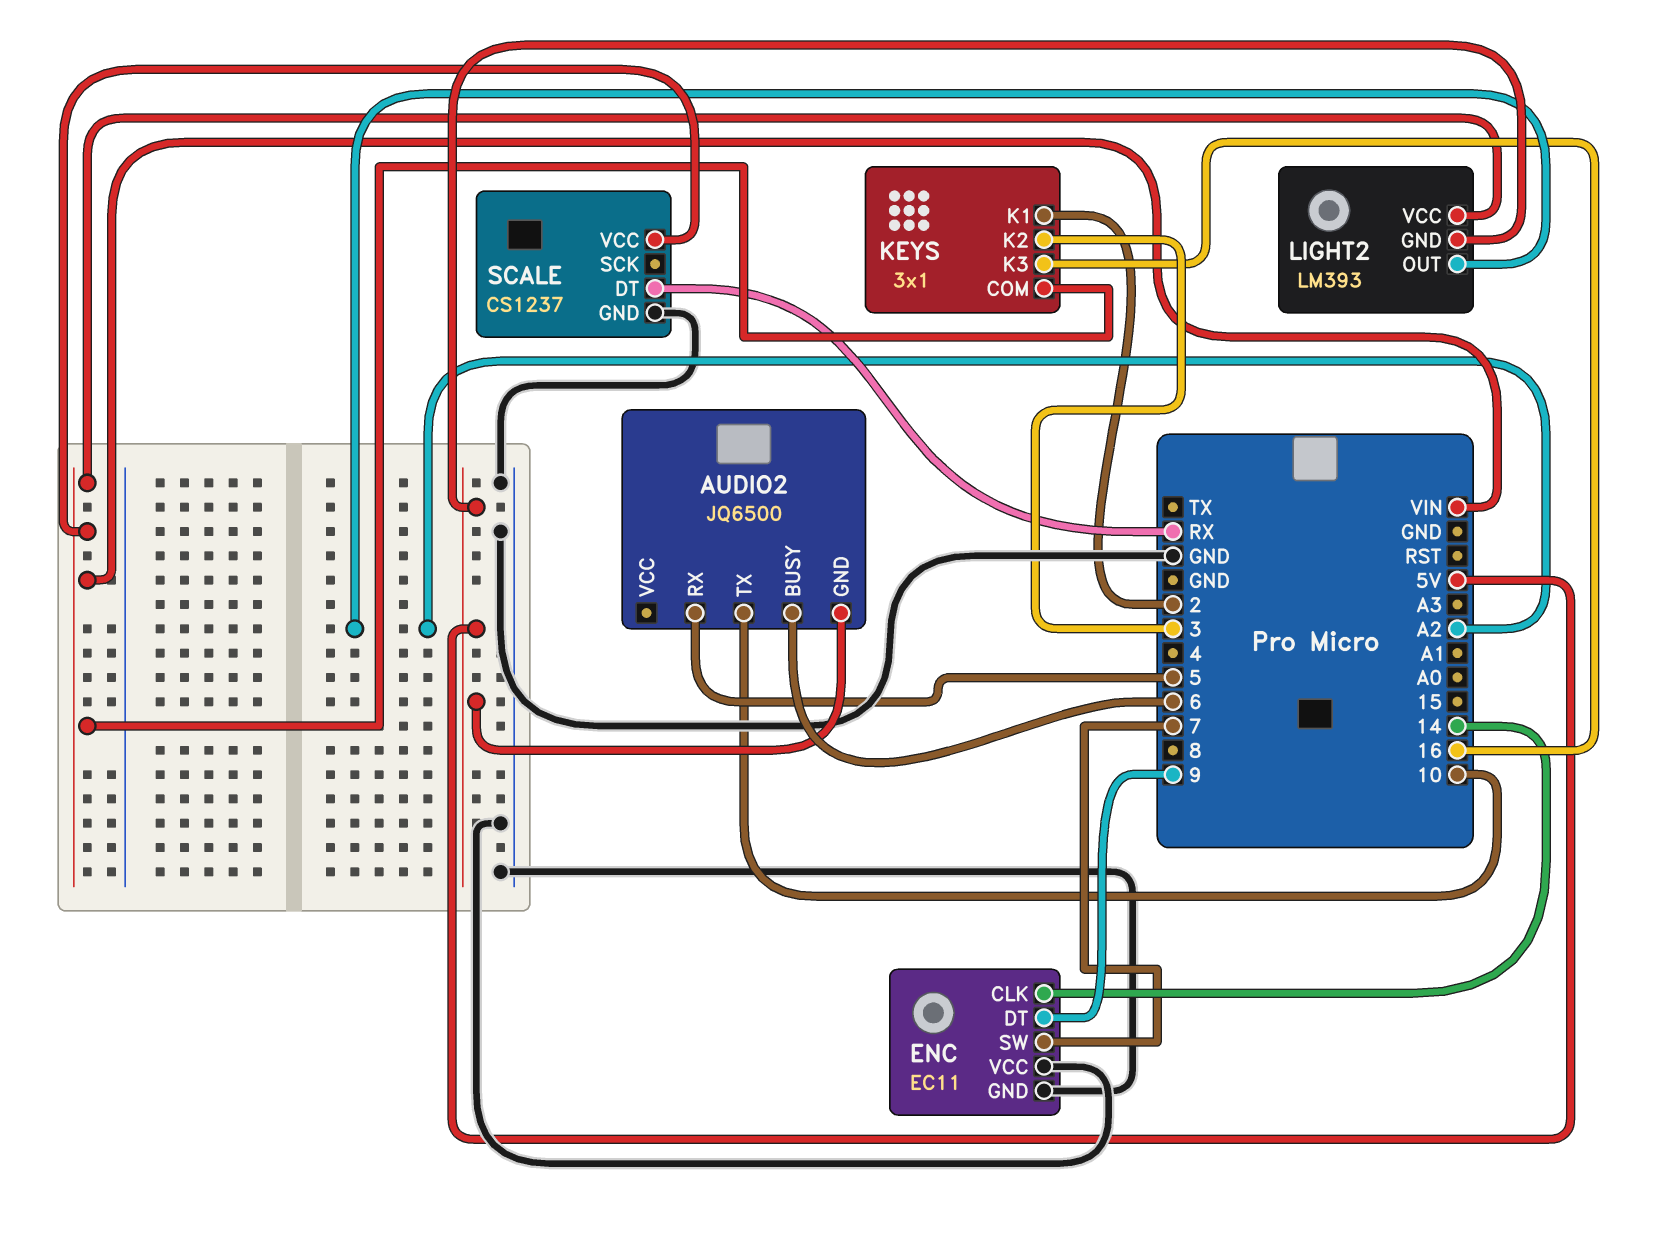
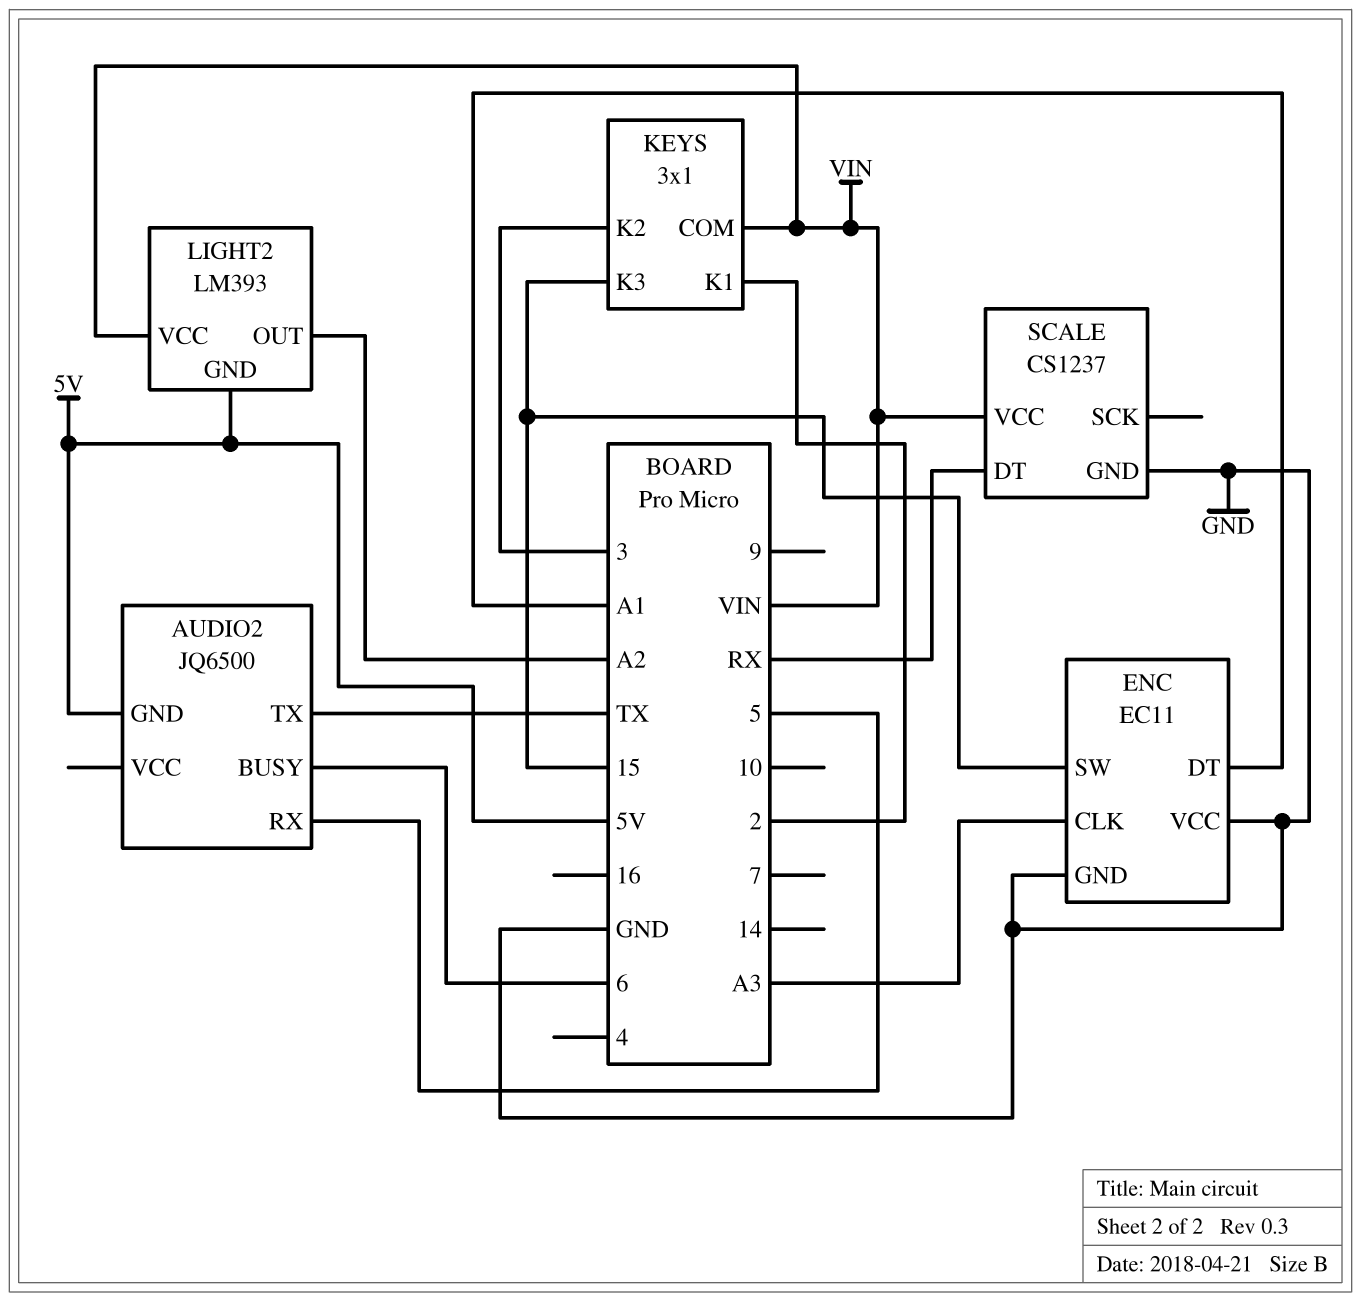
AUDIO2 pin TX: 10 -> TX
ENC pin CLK: 14 -> A3
ENC pin DT: 9 -> A1
ENC pin SW: 7 -> 15
KEYS pin K3: 16 -> 15

